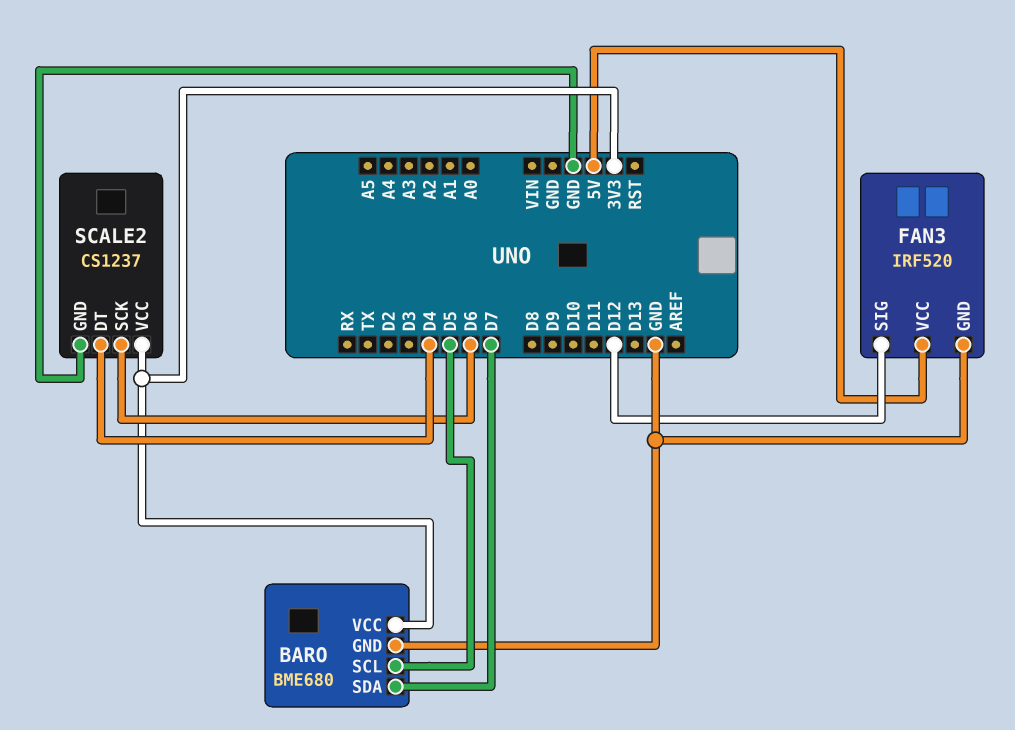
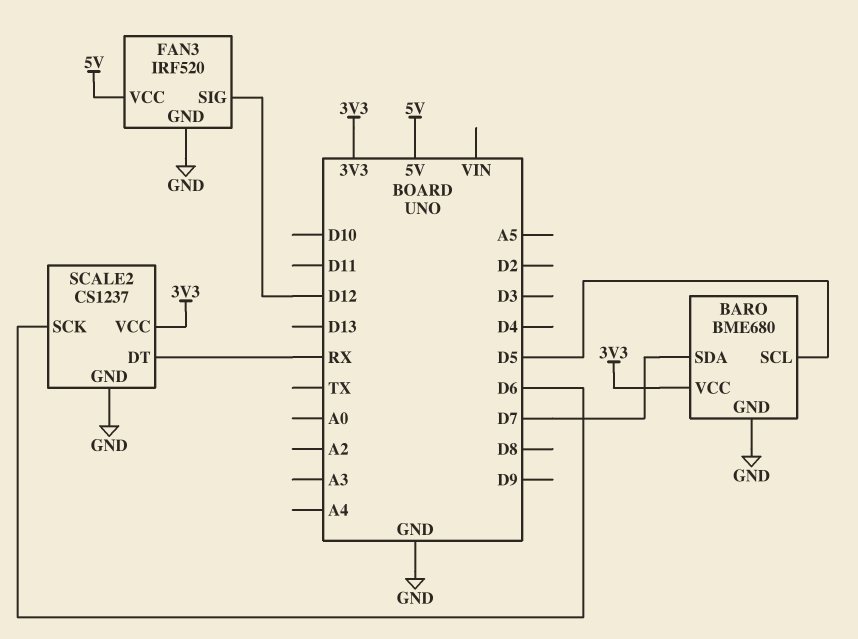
SCALE2 pin DT: D4 -> RX

